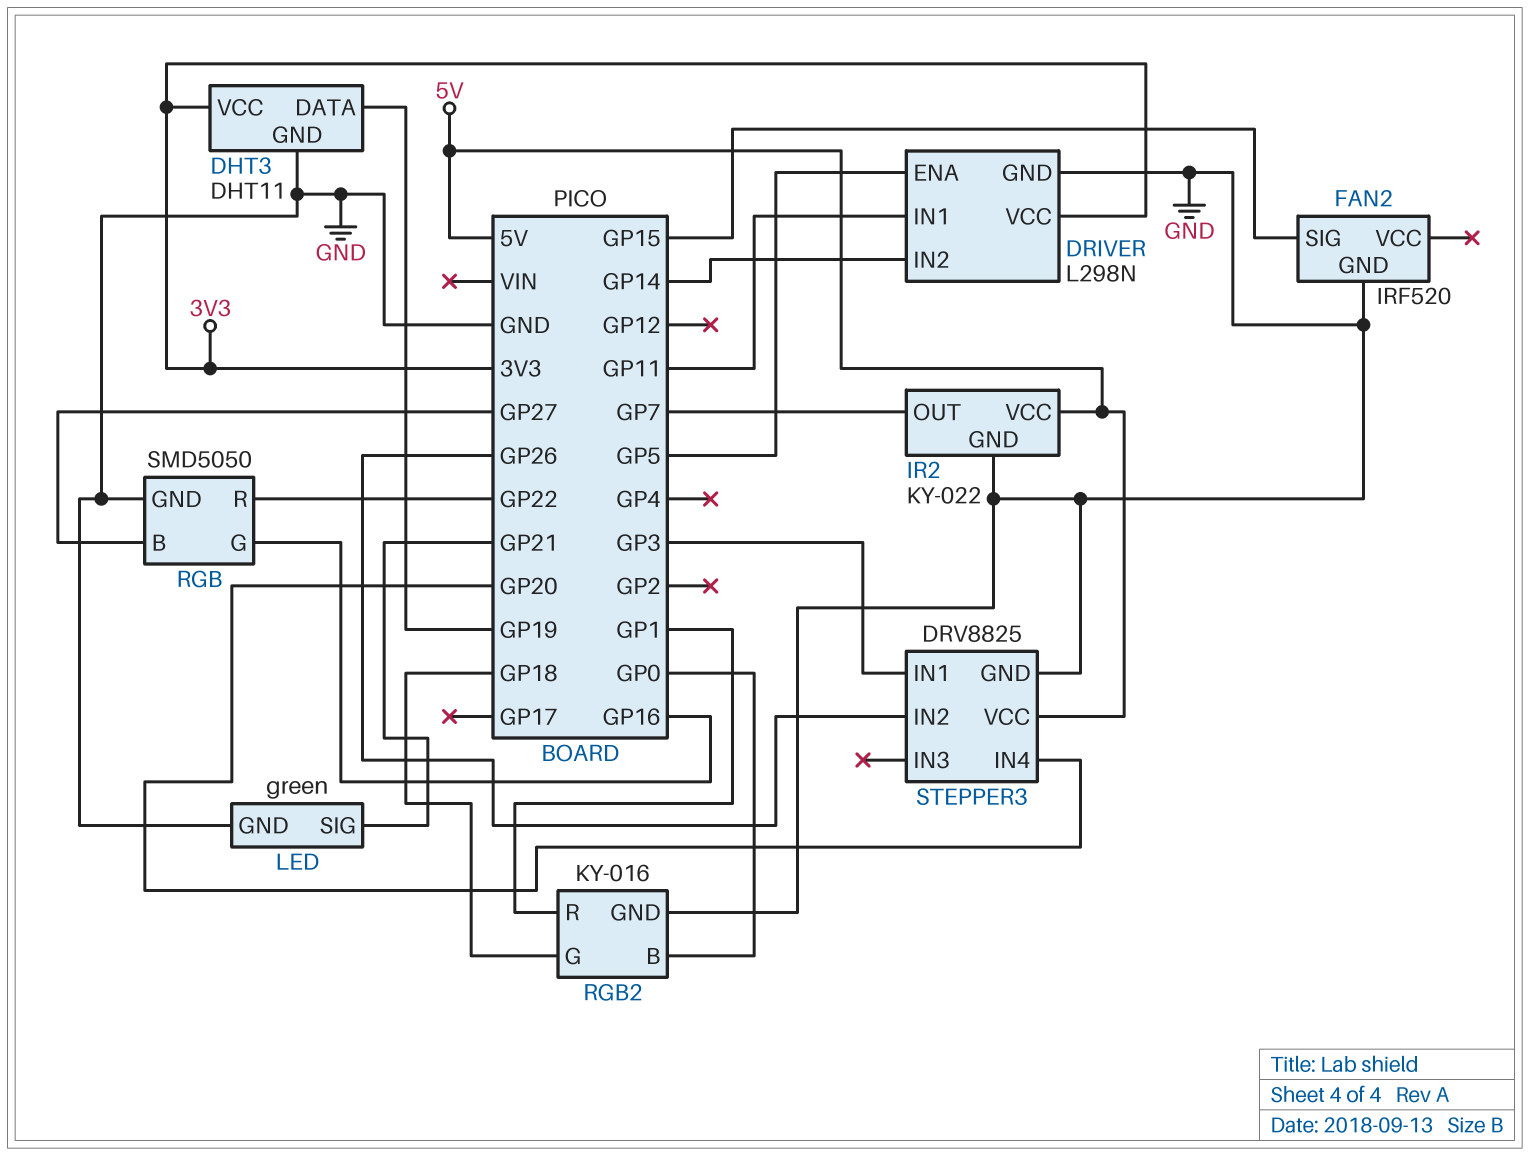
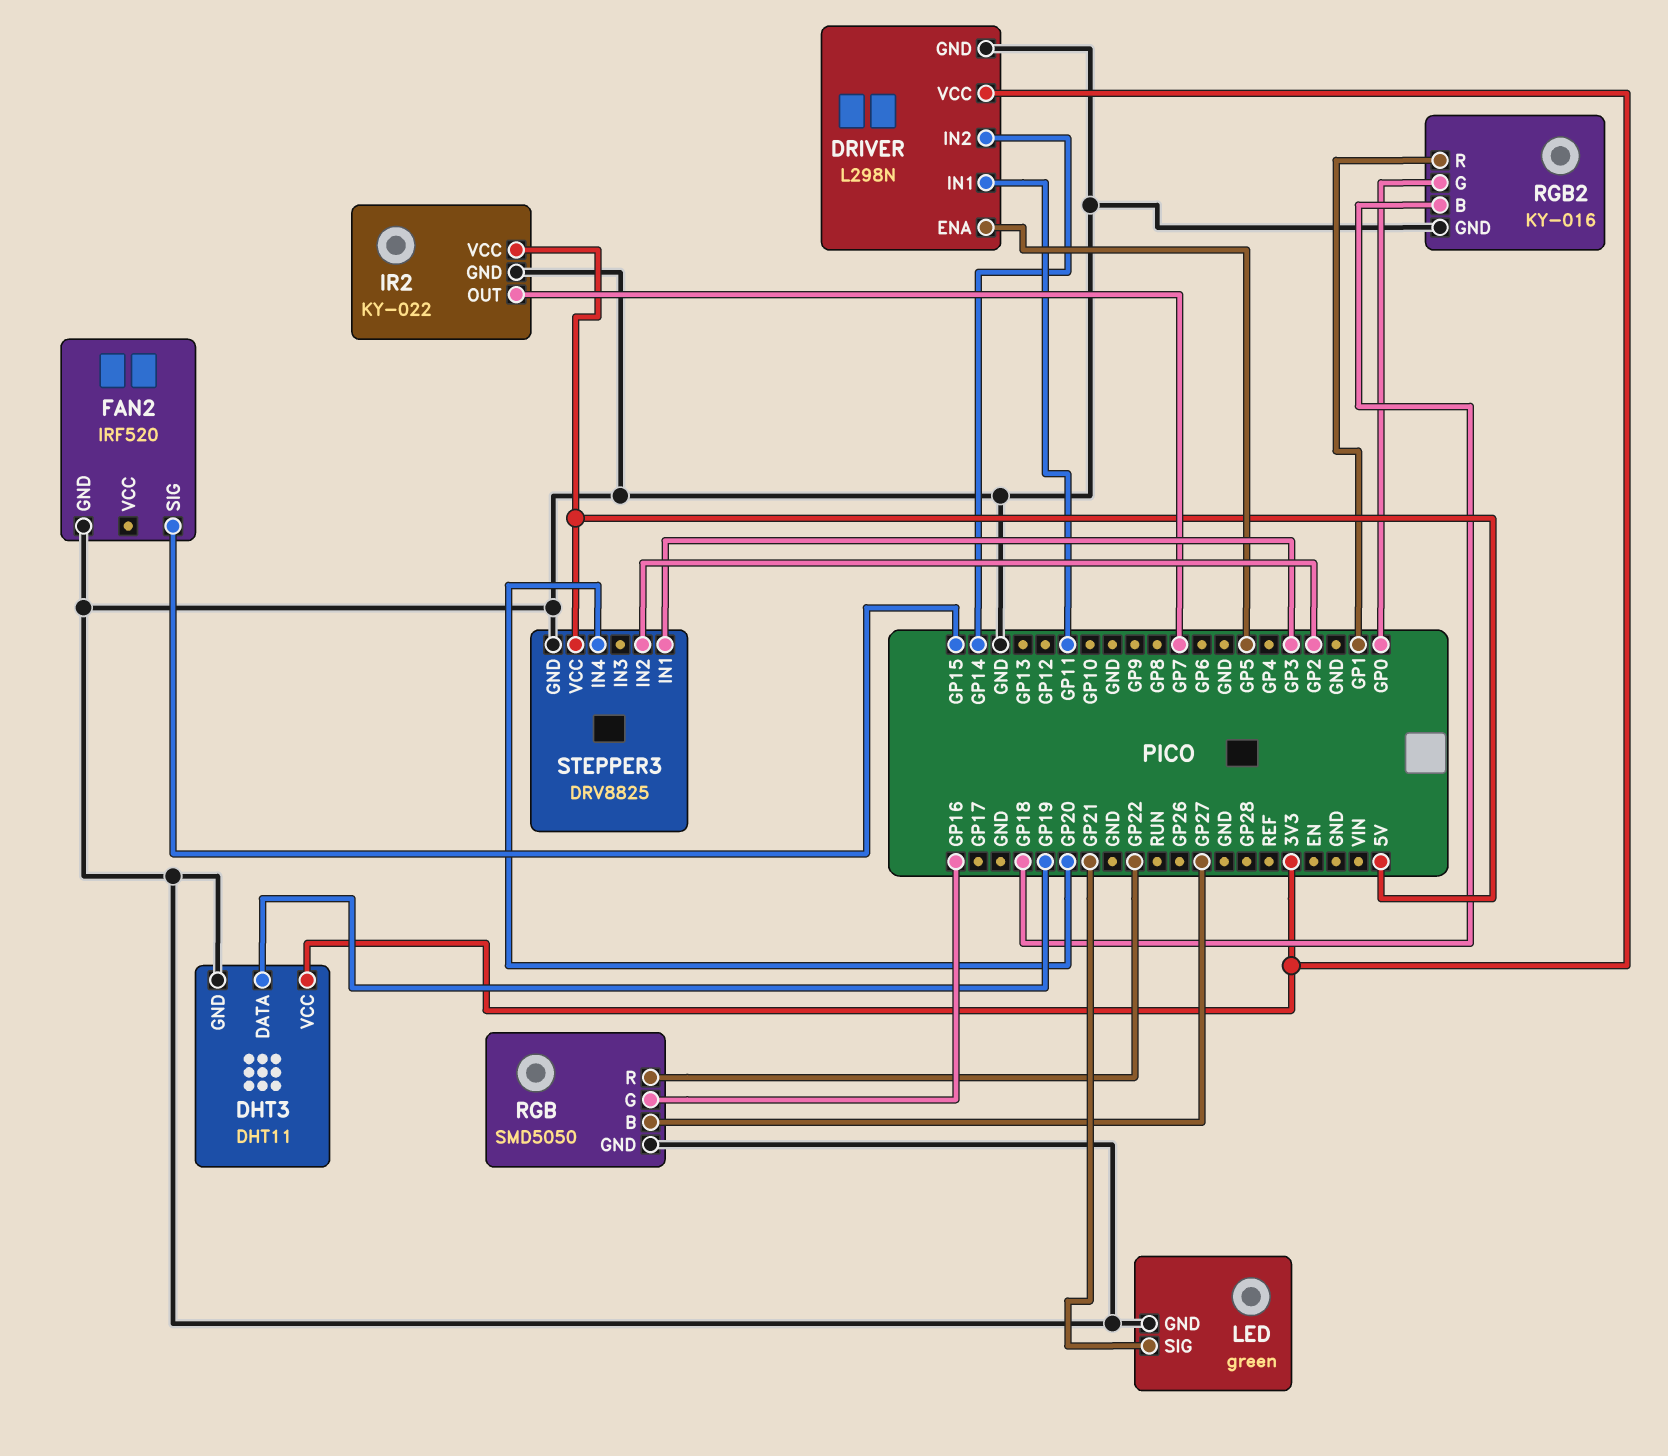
RGB2 pin B: GP0 -> GP18
RGB2 pin G: GP18 -> GP0
STEPPER3 pin IN2: GP26 -> GP2

